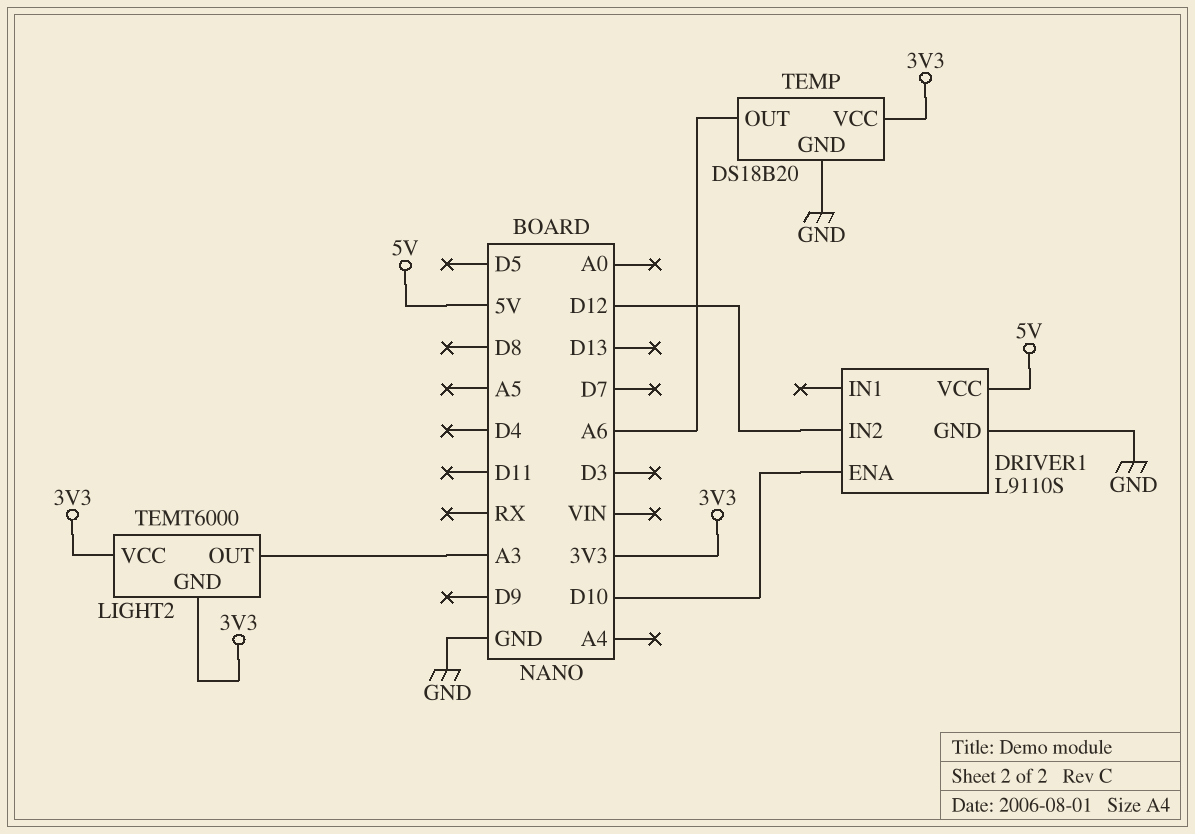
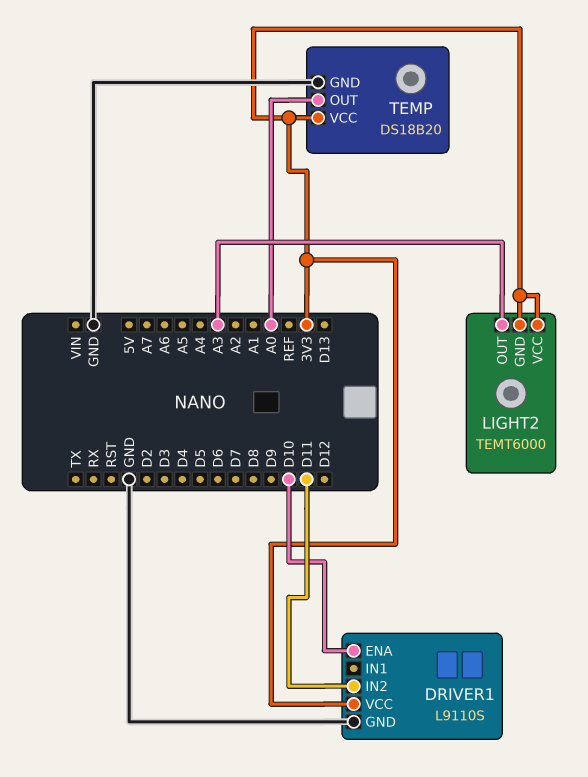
DRIVER1 pin IN2: D12 -> D11
DRIVER1 pin VCC: 5V -> 3V3
TEMP pin OUT: A6 -> A0

